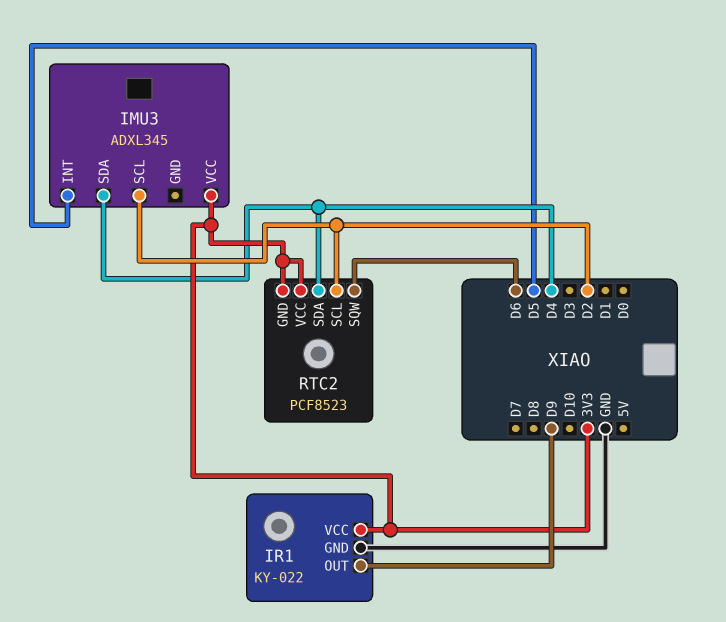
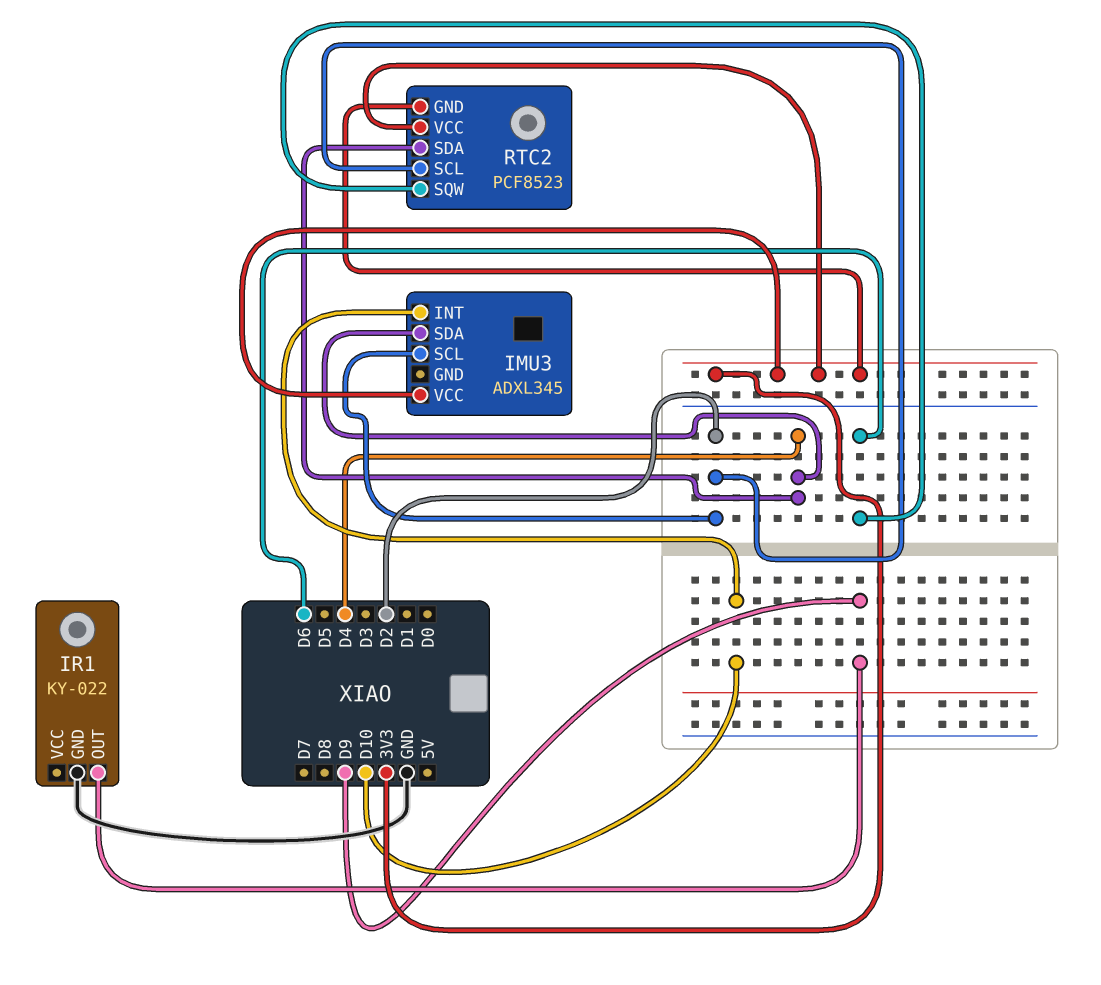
IMU3 pin INT: D5 -> D10
IR1 pin VCC: 3V3 -> none

